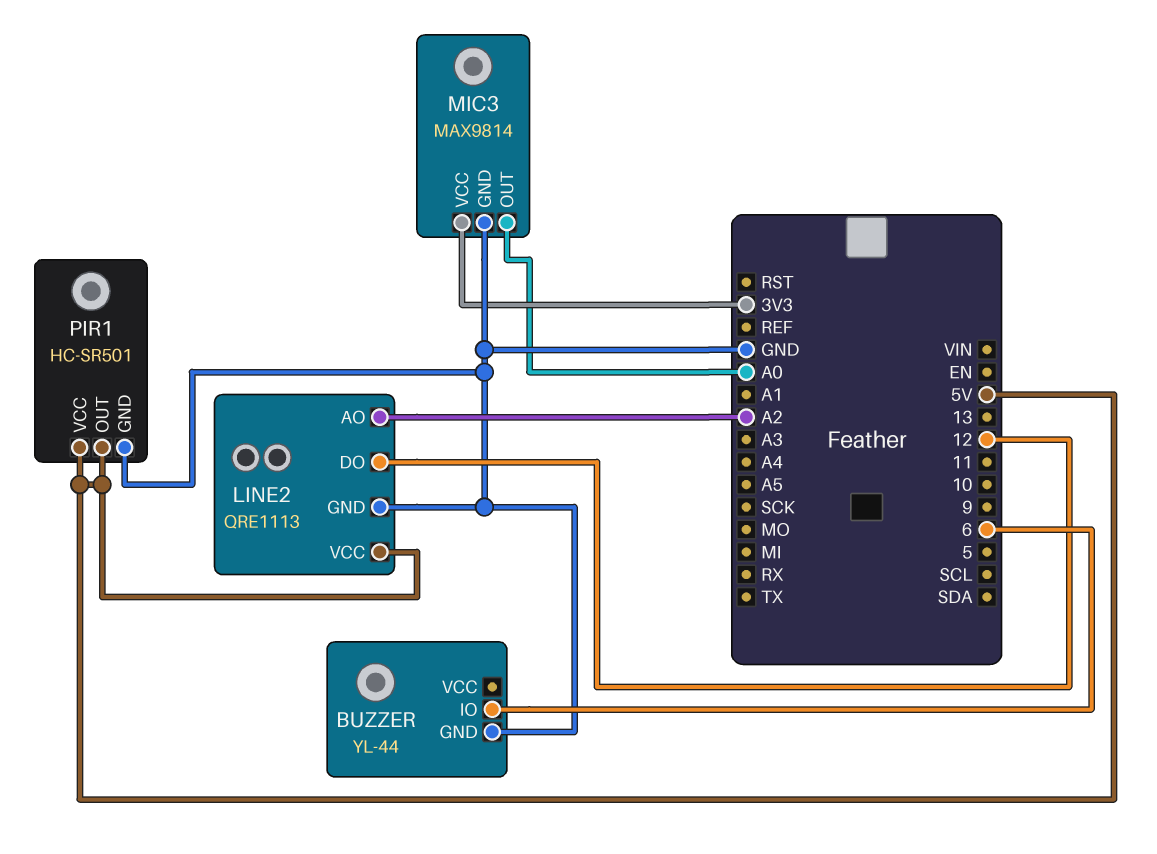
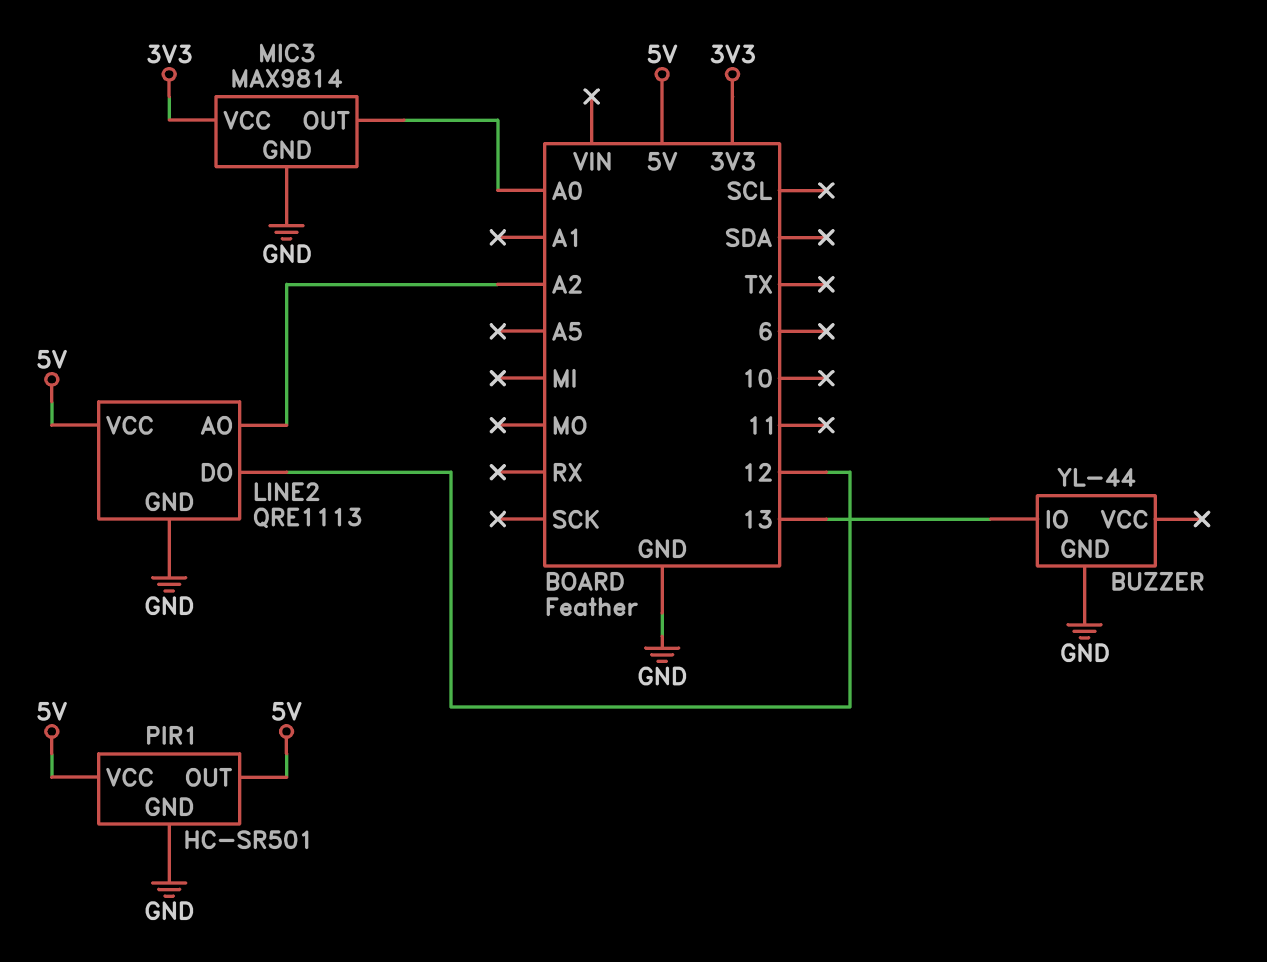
BUZZER pin IO: 6 -> 13

